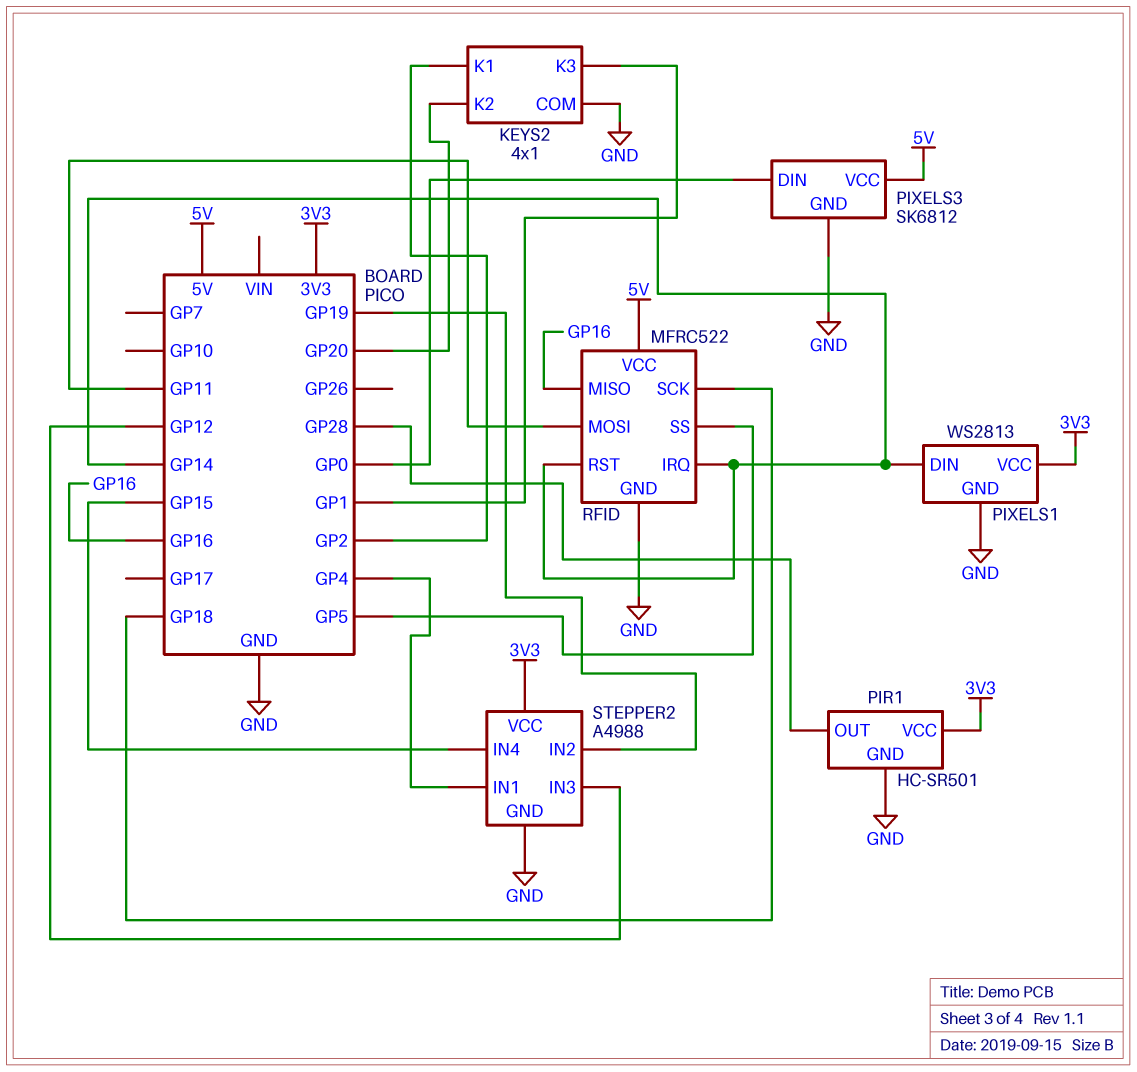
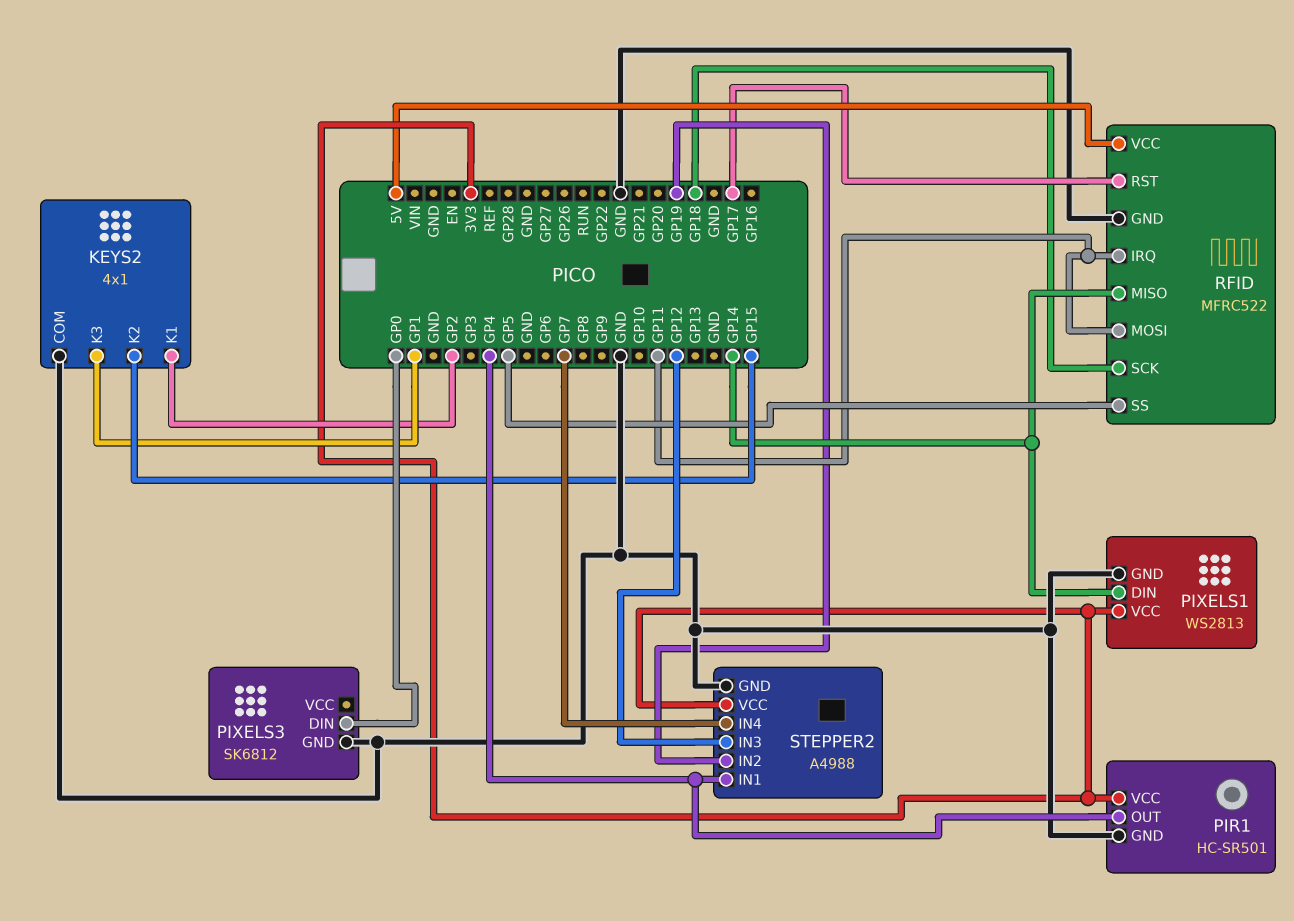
KEYS2 pin K2: GP20 -> GP15
PIR1 pin OUT: GP28 -> GP4
PIXELS3 pin VCC: 5V -> none
RFID pin IRQ: GP14 -> GP11
RFID pin MISO: GP16 -> GP14
RFID pin RST: GP14 -> GP17
STEPPER2 pin IN4: GP15 -> GP7

